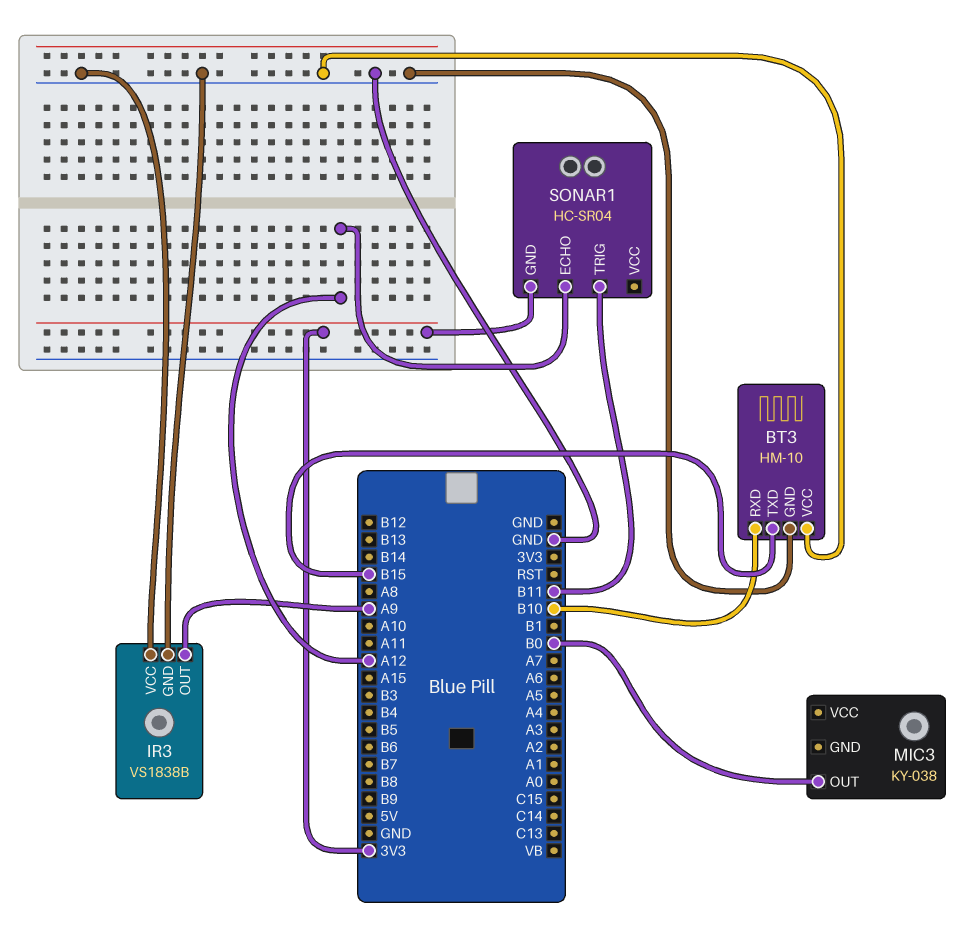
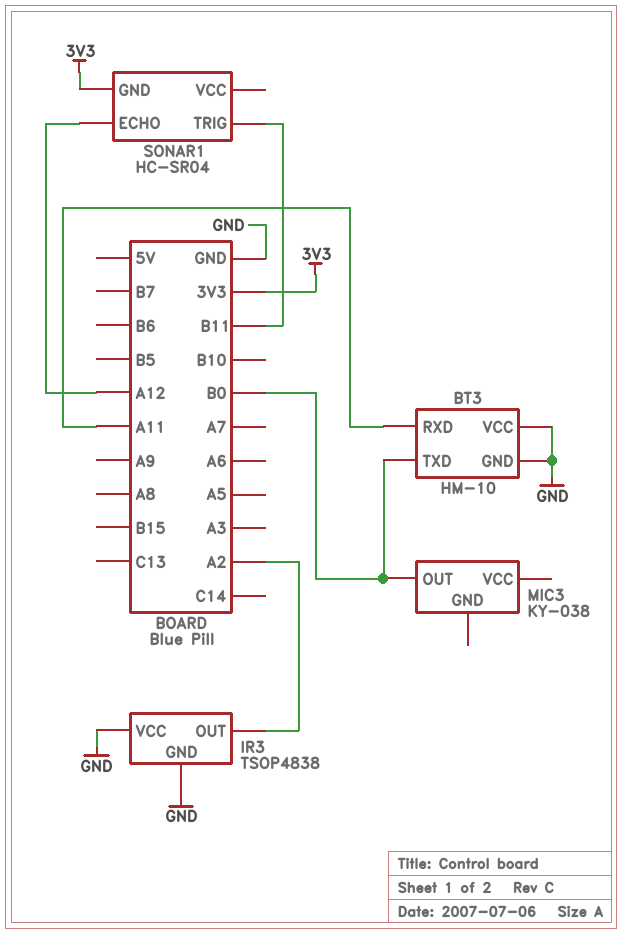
BT3 pin RXD: B10 -> A11
BT3 pin TXD: B15 -> B0
IR3: VS1838B -> TSOP4838
IR3 pin OUT: A9 -> A2

